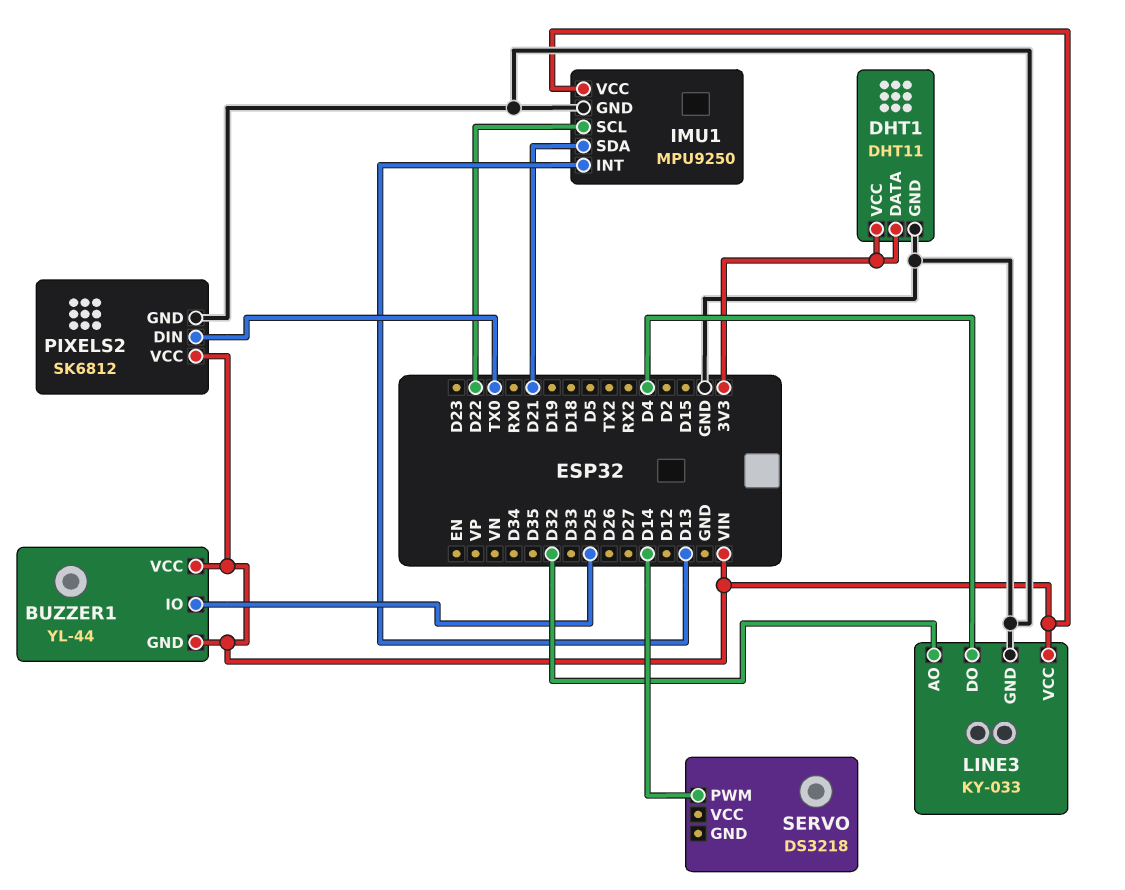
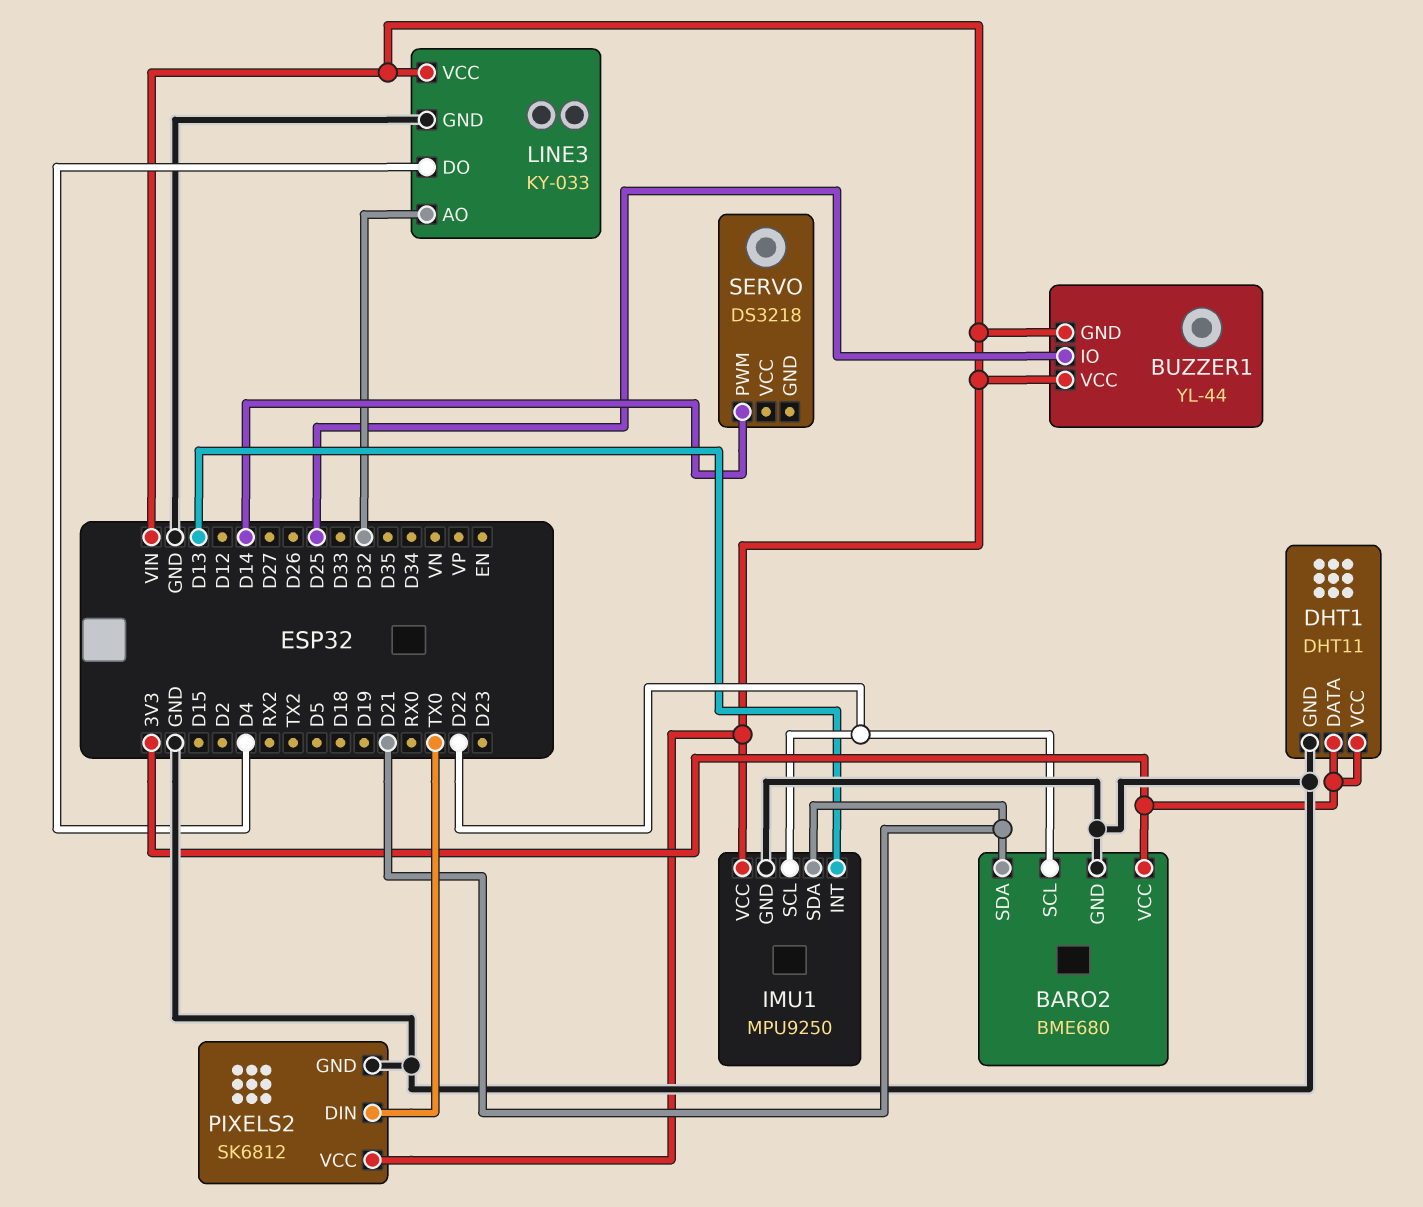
BARO2: none -> BME680
BARO2 pin GND: none -> GND
BARO2 pin SCL: none -> D22
BARO2 pin SDA: none -> D21
BARO2 pin VCC: none -> 3V3

